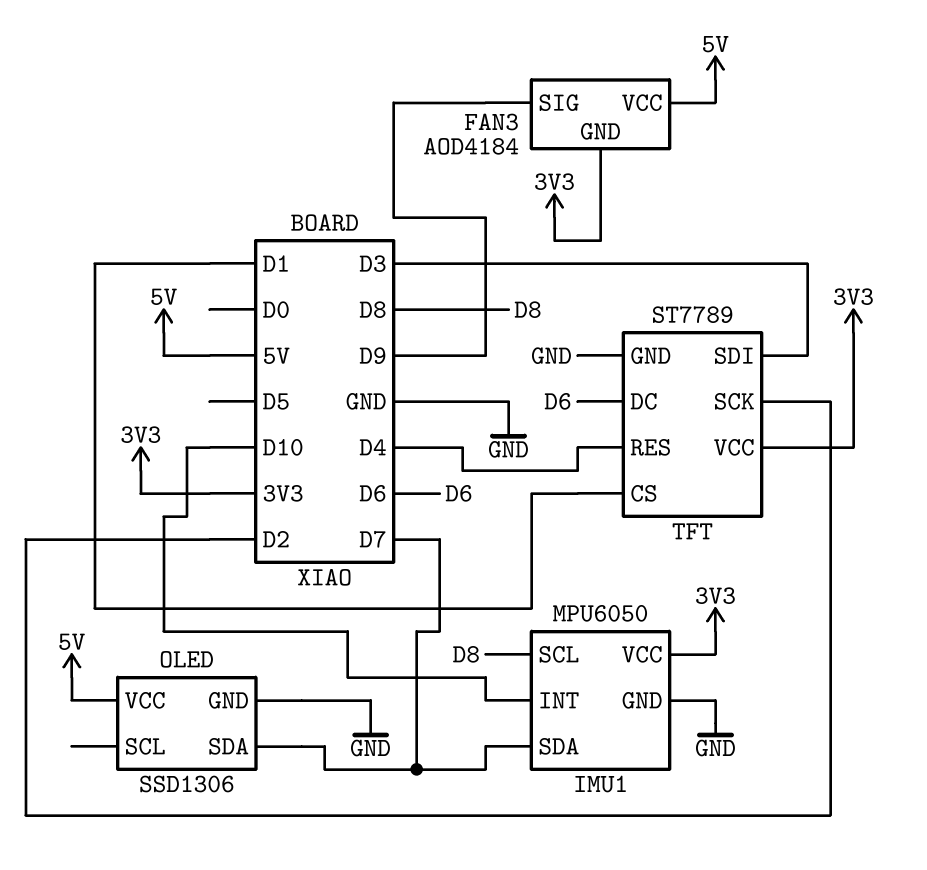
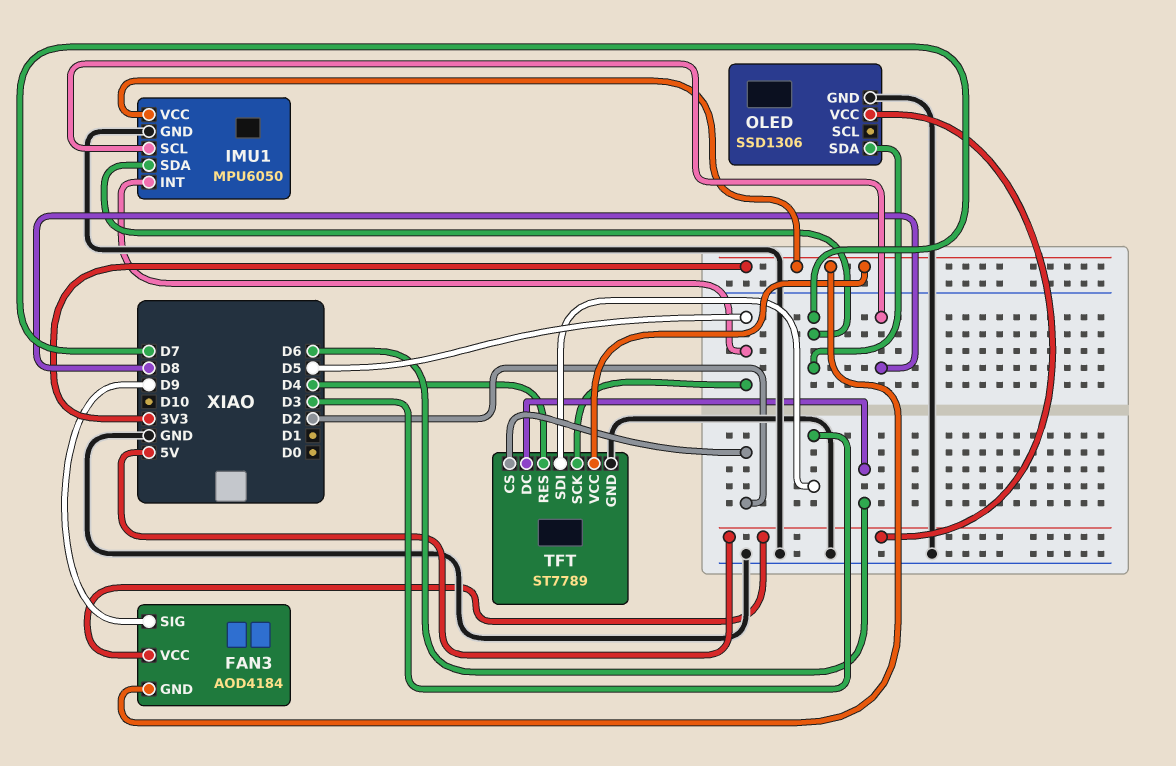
IMU1 pin INT: D10 -> D5
TFT pin CS: D1 -> D2
TFT pin SCK: D2 -> D5

